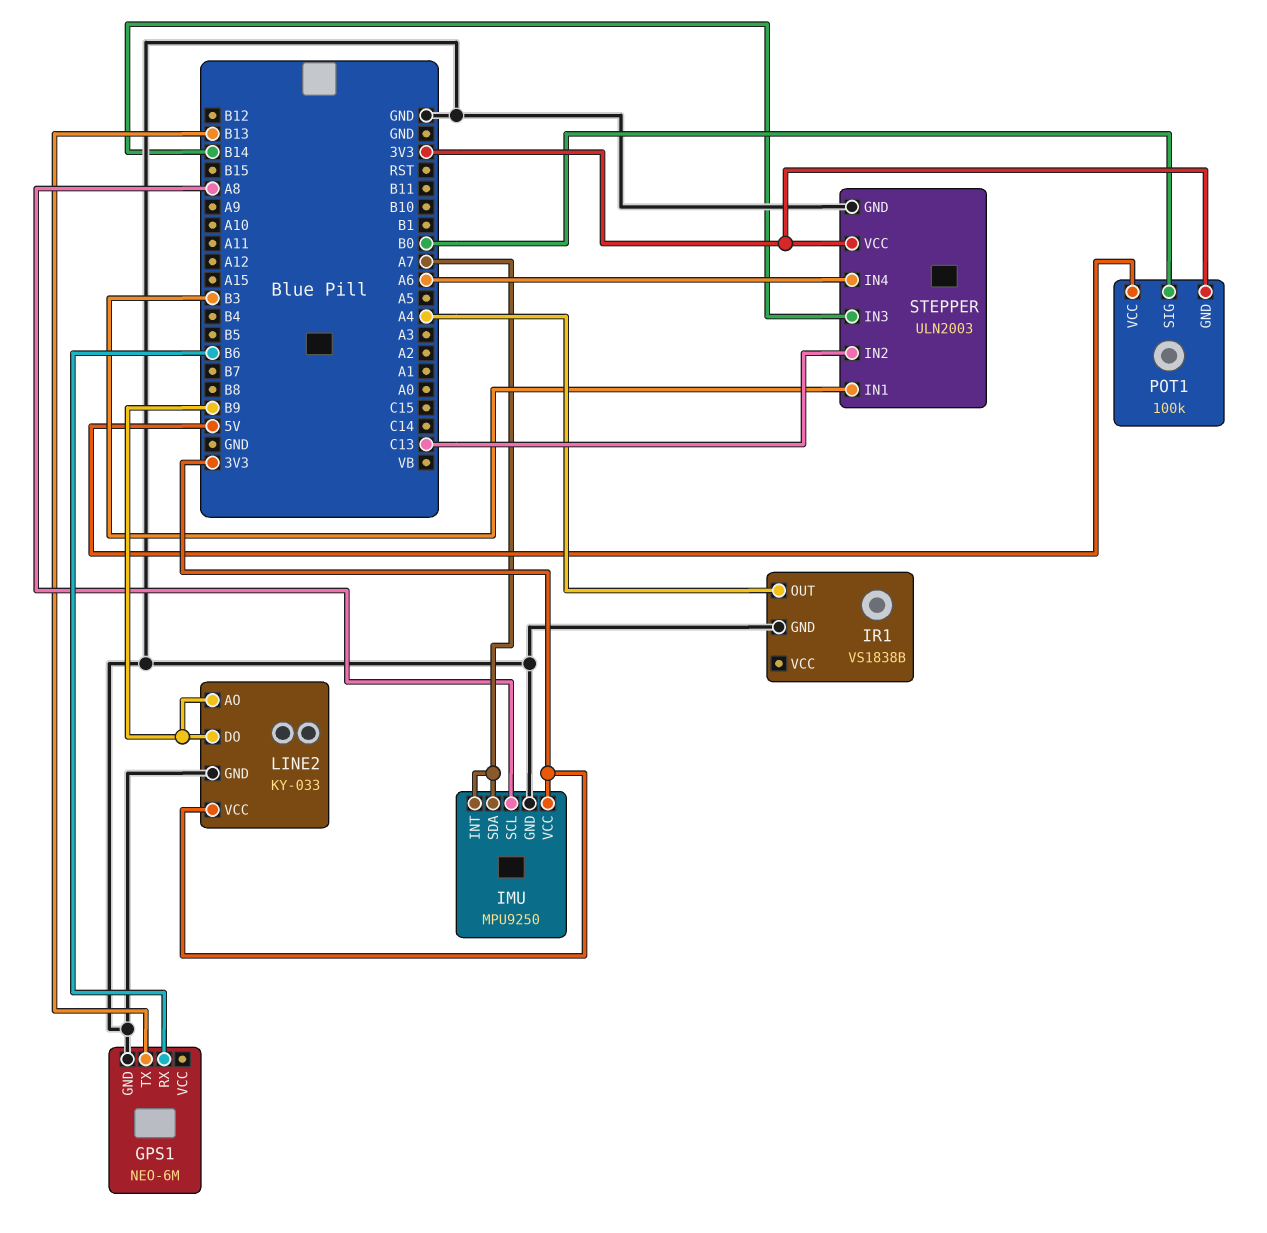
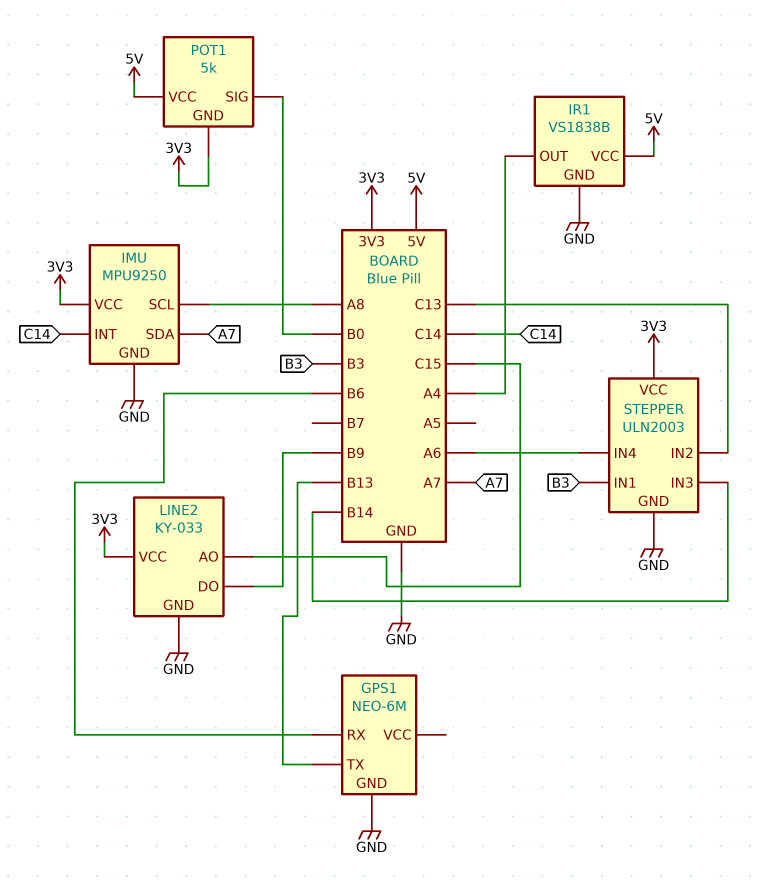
IMU pin INT: A7 -> C14
IR1 pin VCC: none -> 5V
LINE2 pin AO: B9 -> C15
POT1: 100k -> 5k

